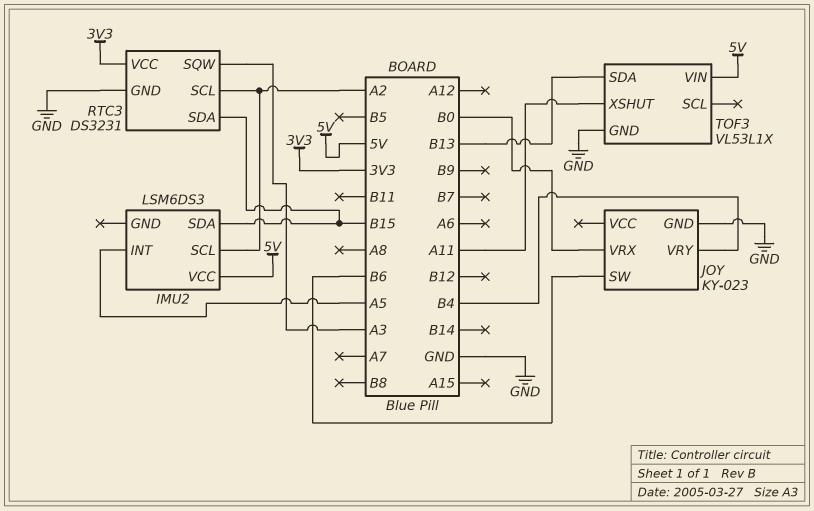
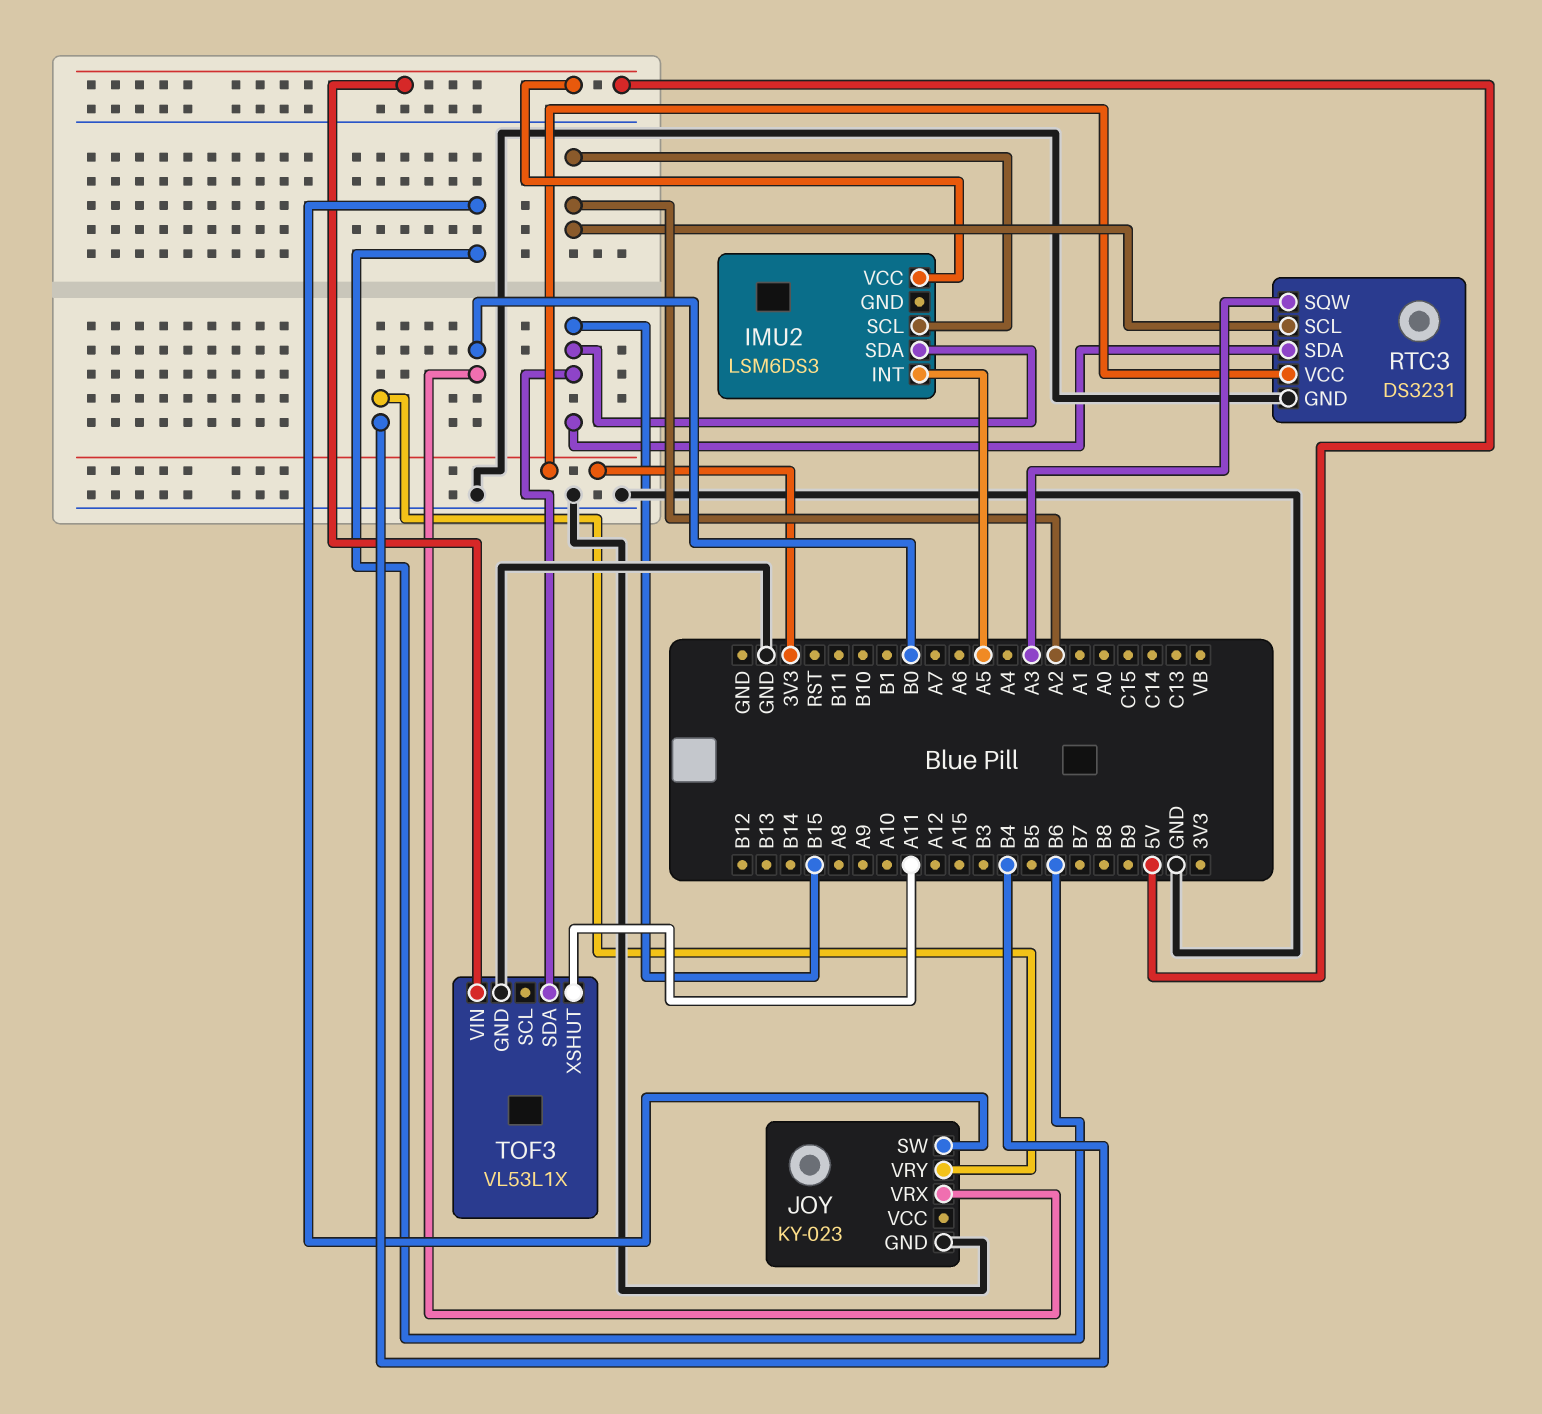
TOF3 pin SDA: B13 -> B15

